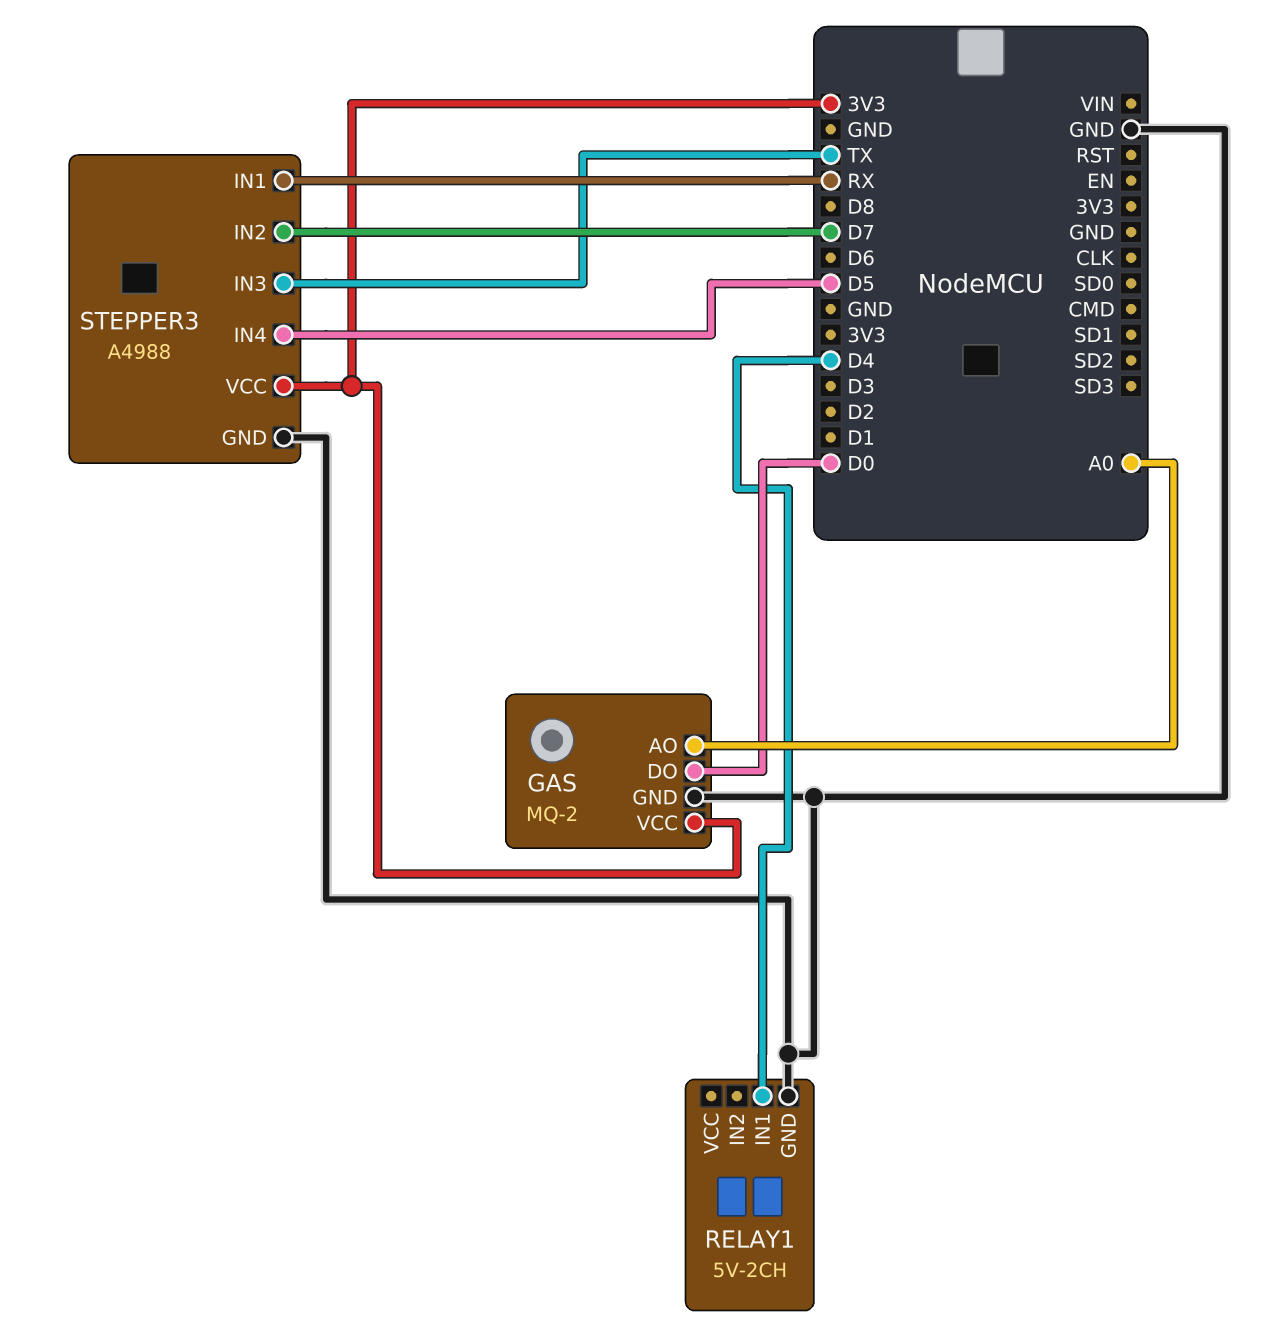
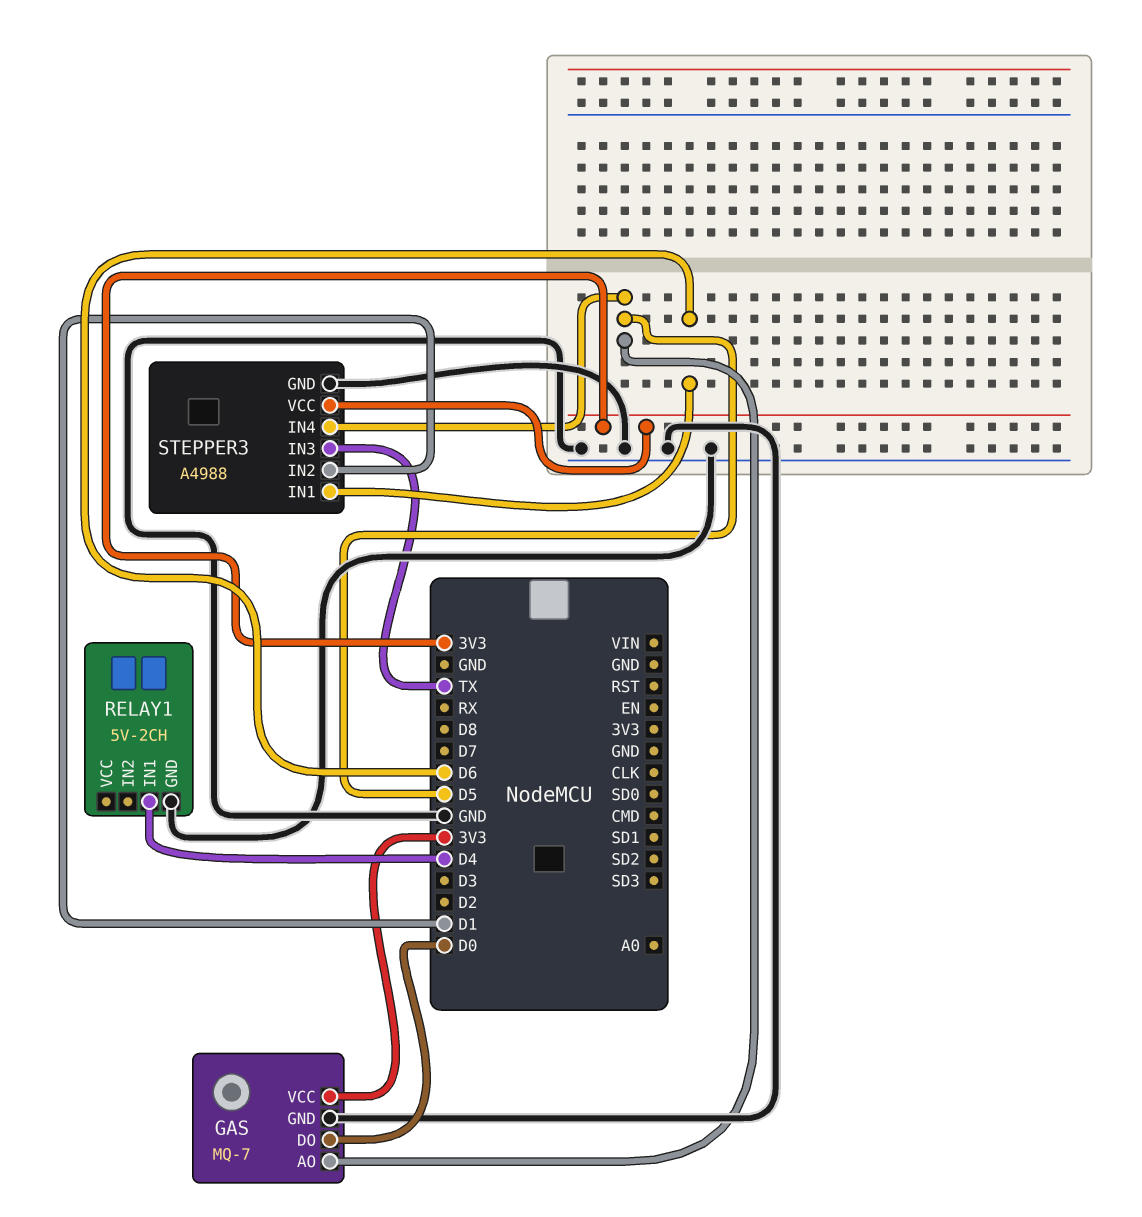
GAS: MQ-2 -> MQ-7
GAS pin AO: A0 -> D5
STEPPER3 pin IN1: RX -> D6
STEPPER3 pin IN2: D7 -> D1

